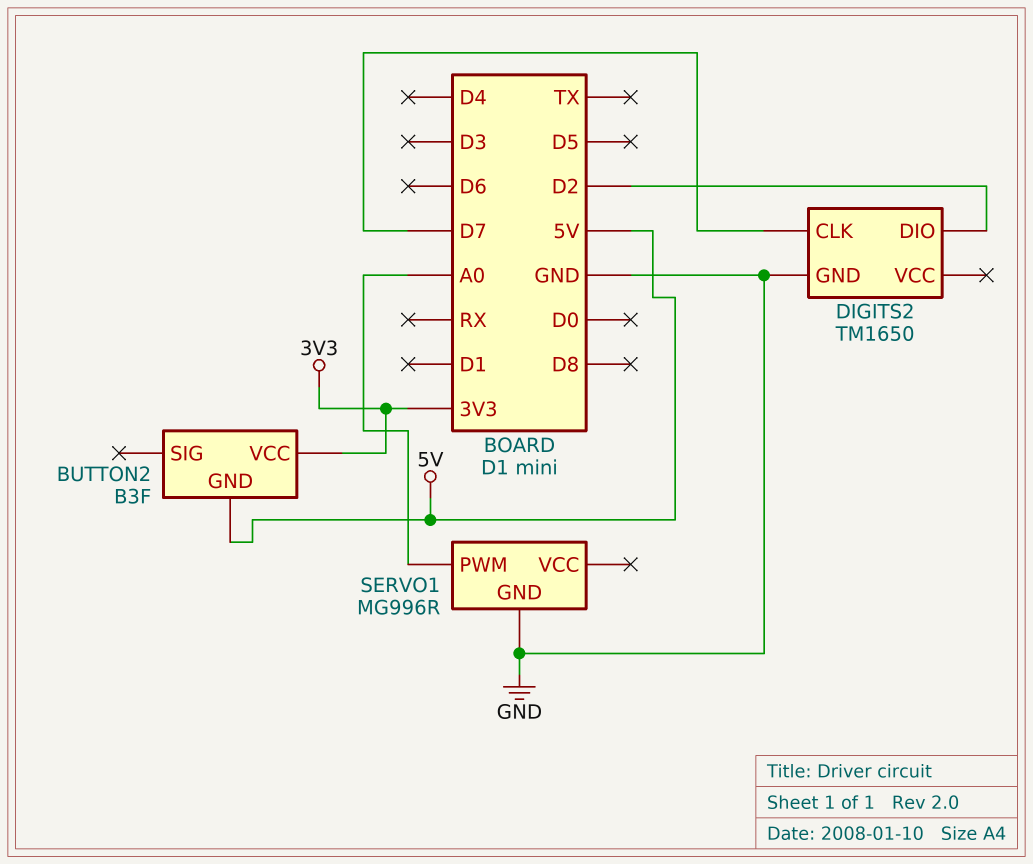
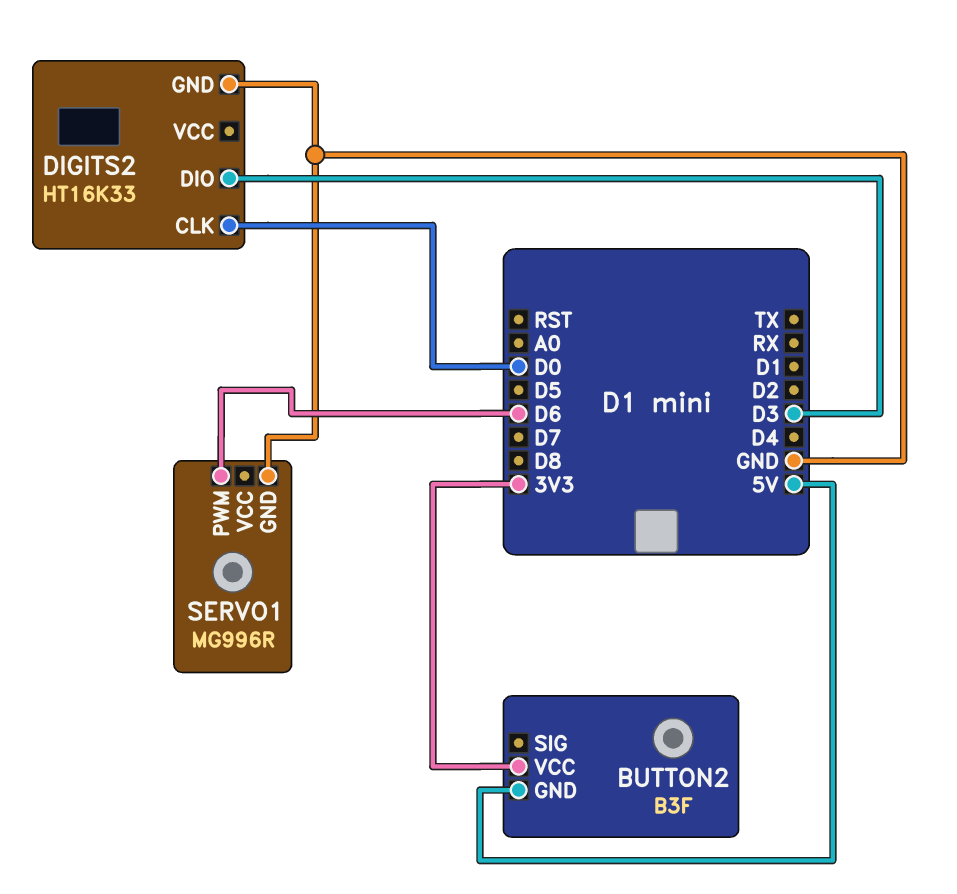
DIGITS2: TM1650 -> HT16K33
DIGITS2 pin CLK: D7 -> D0
DIGITS2 pin DIO: D2 -> D3
SERVO1 pin PWM: A0 -> D6

